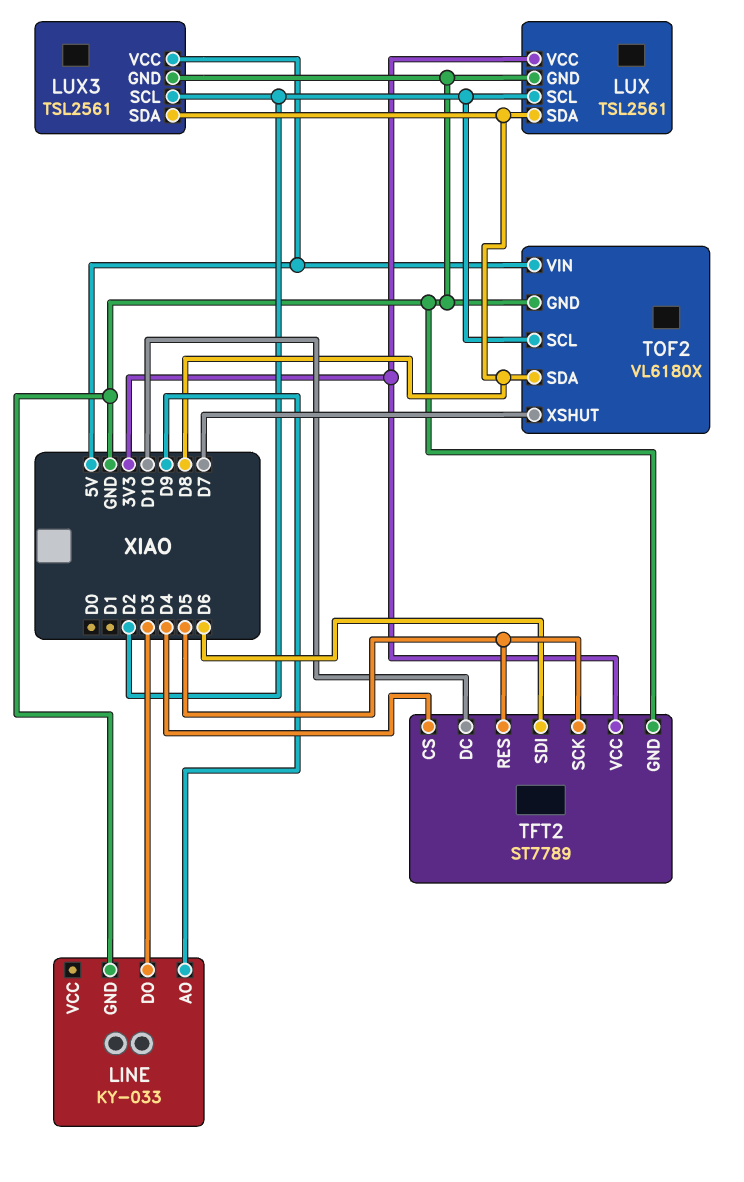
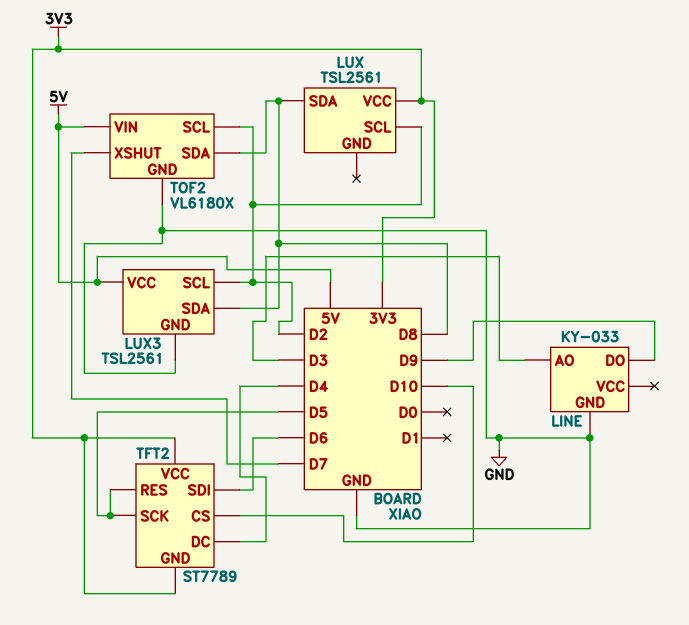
LINE pin AO: D9 -> D3
LINE pin DO: D3 -> D9
LUX pin GND: GND -> none
TFT2 pin CS: D4 -> D10
TFT2 pin DC: D10 -> D4
TFT2 pin GND: GND -> 3V3

